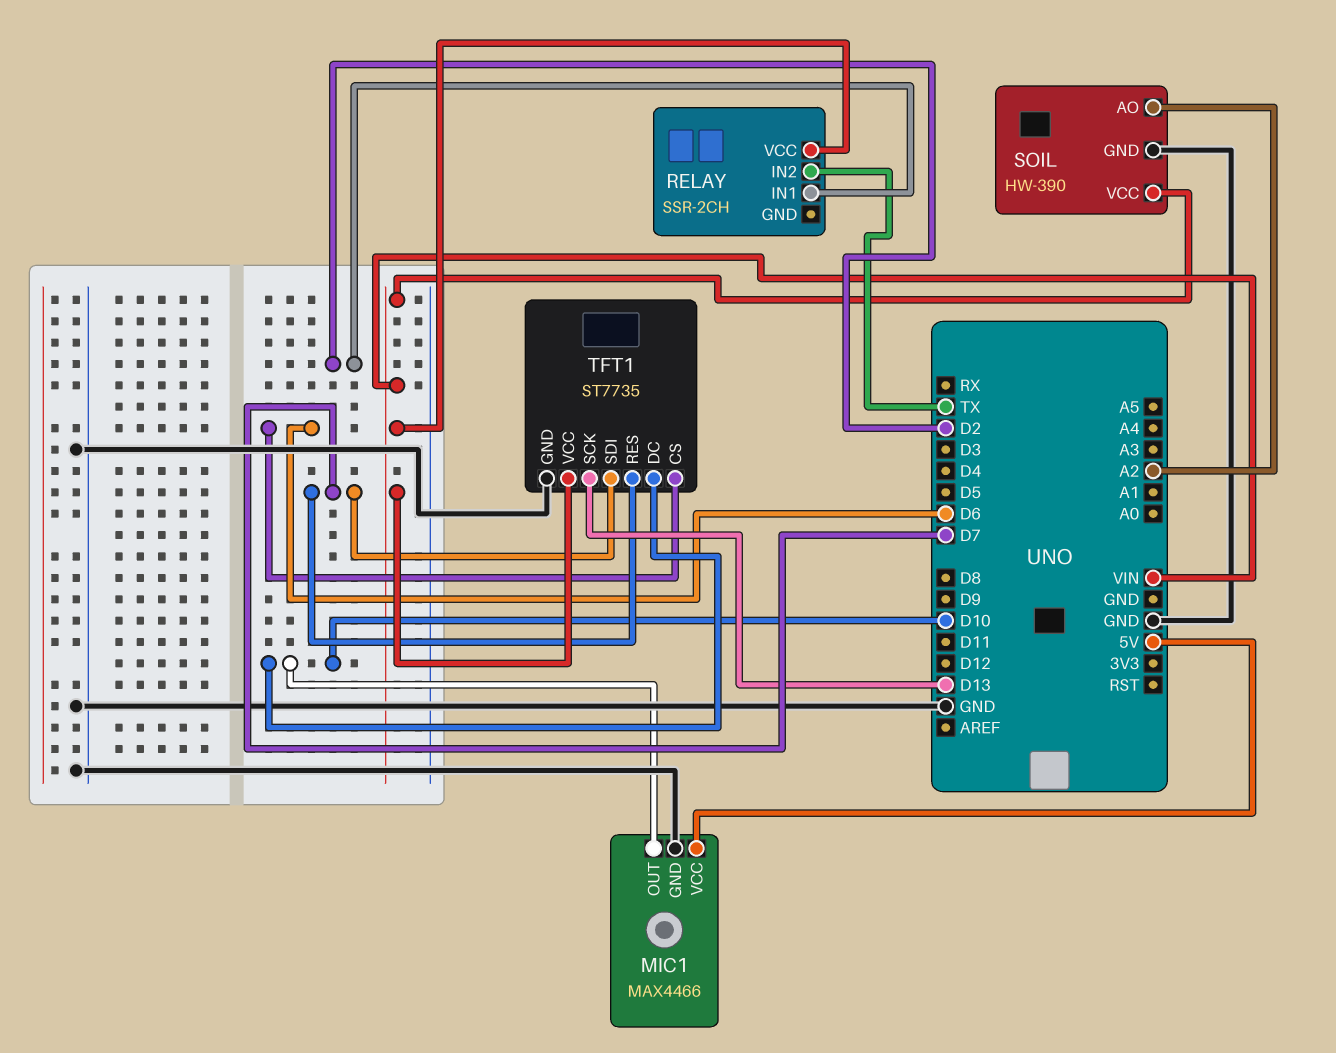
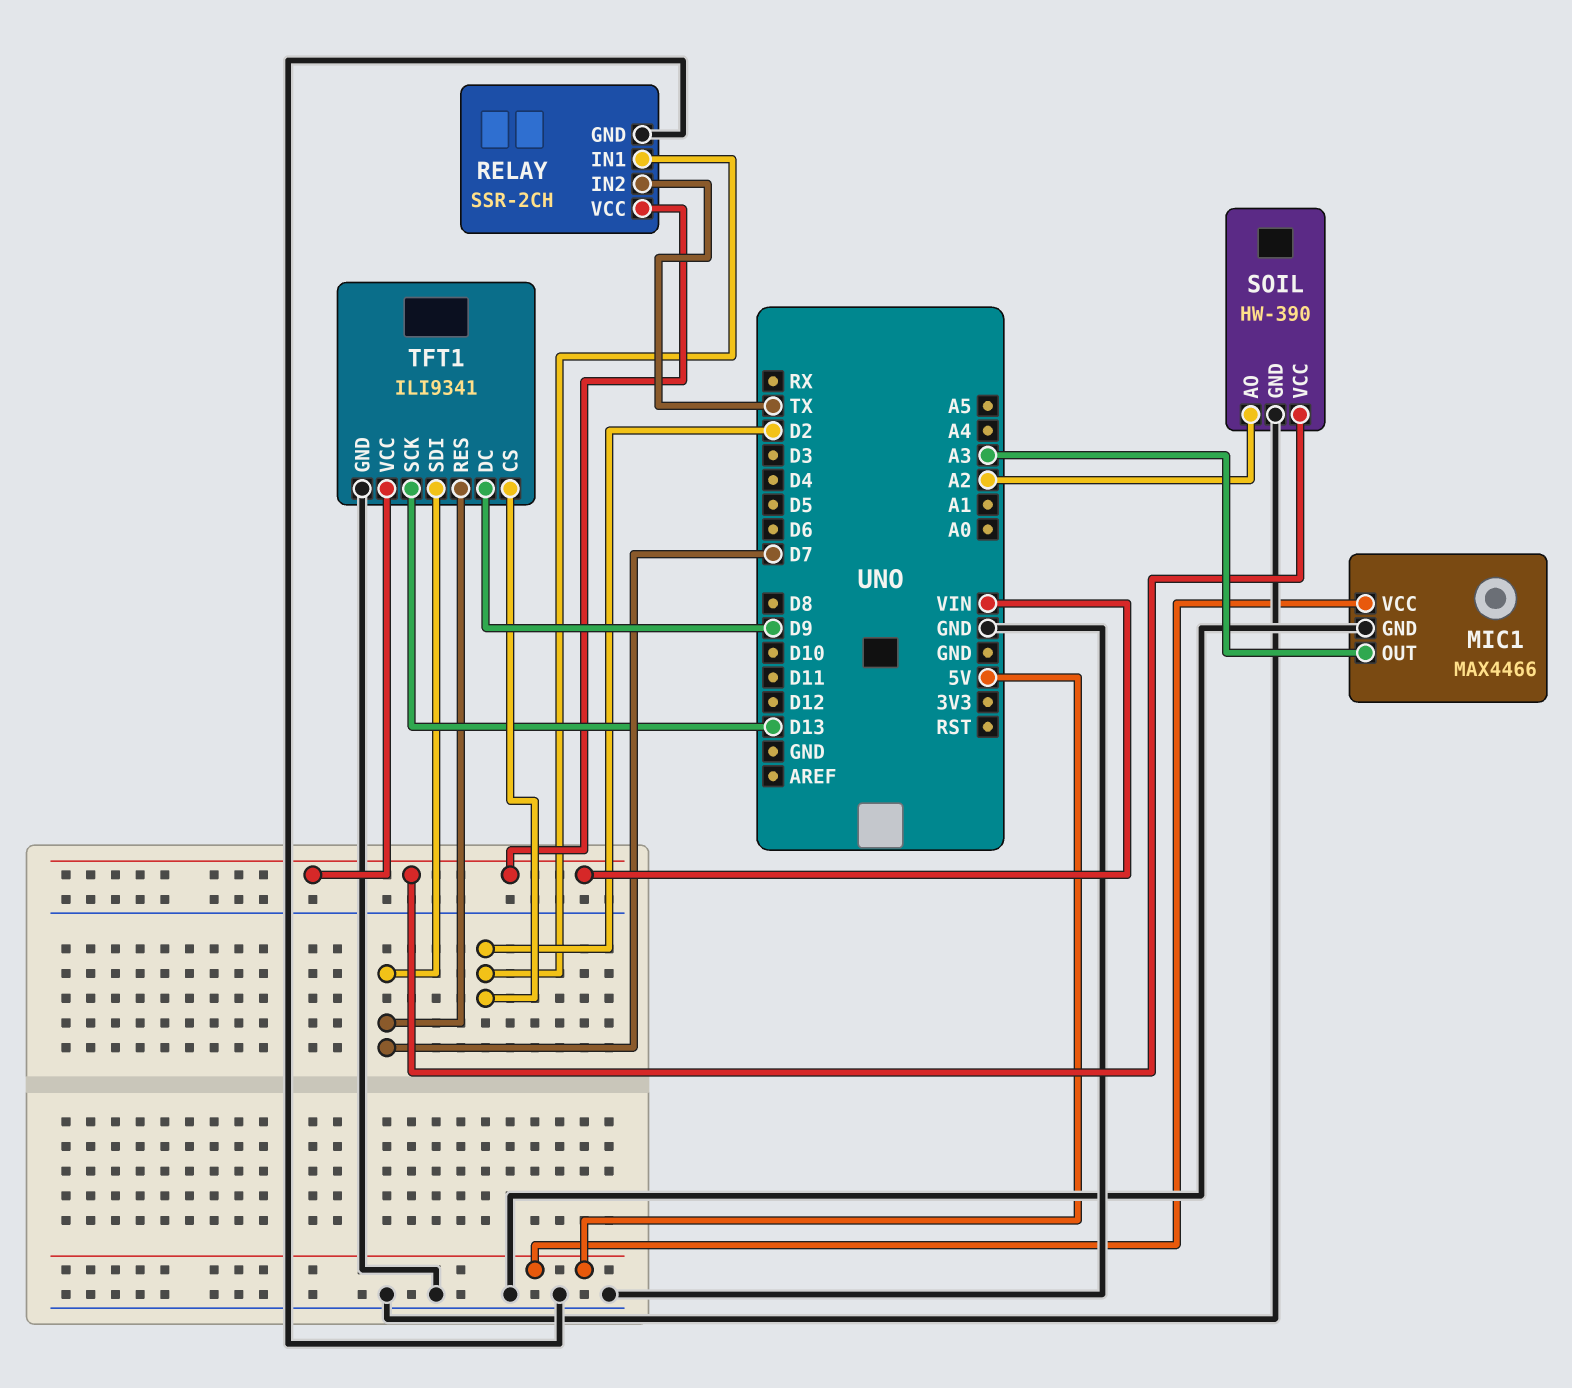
MIC1 pin OUT: D10 -> A3
RELAY pin GND: none -> GND
TFT1: ST7735 -> ILI9341
TFT1 pin CS: D6 -> D2
TFT1 pin DC: D10 -> D9

